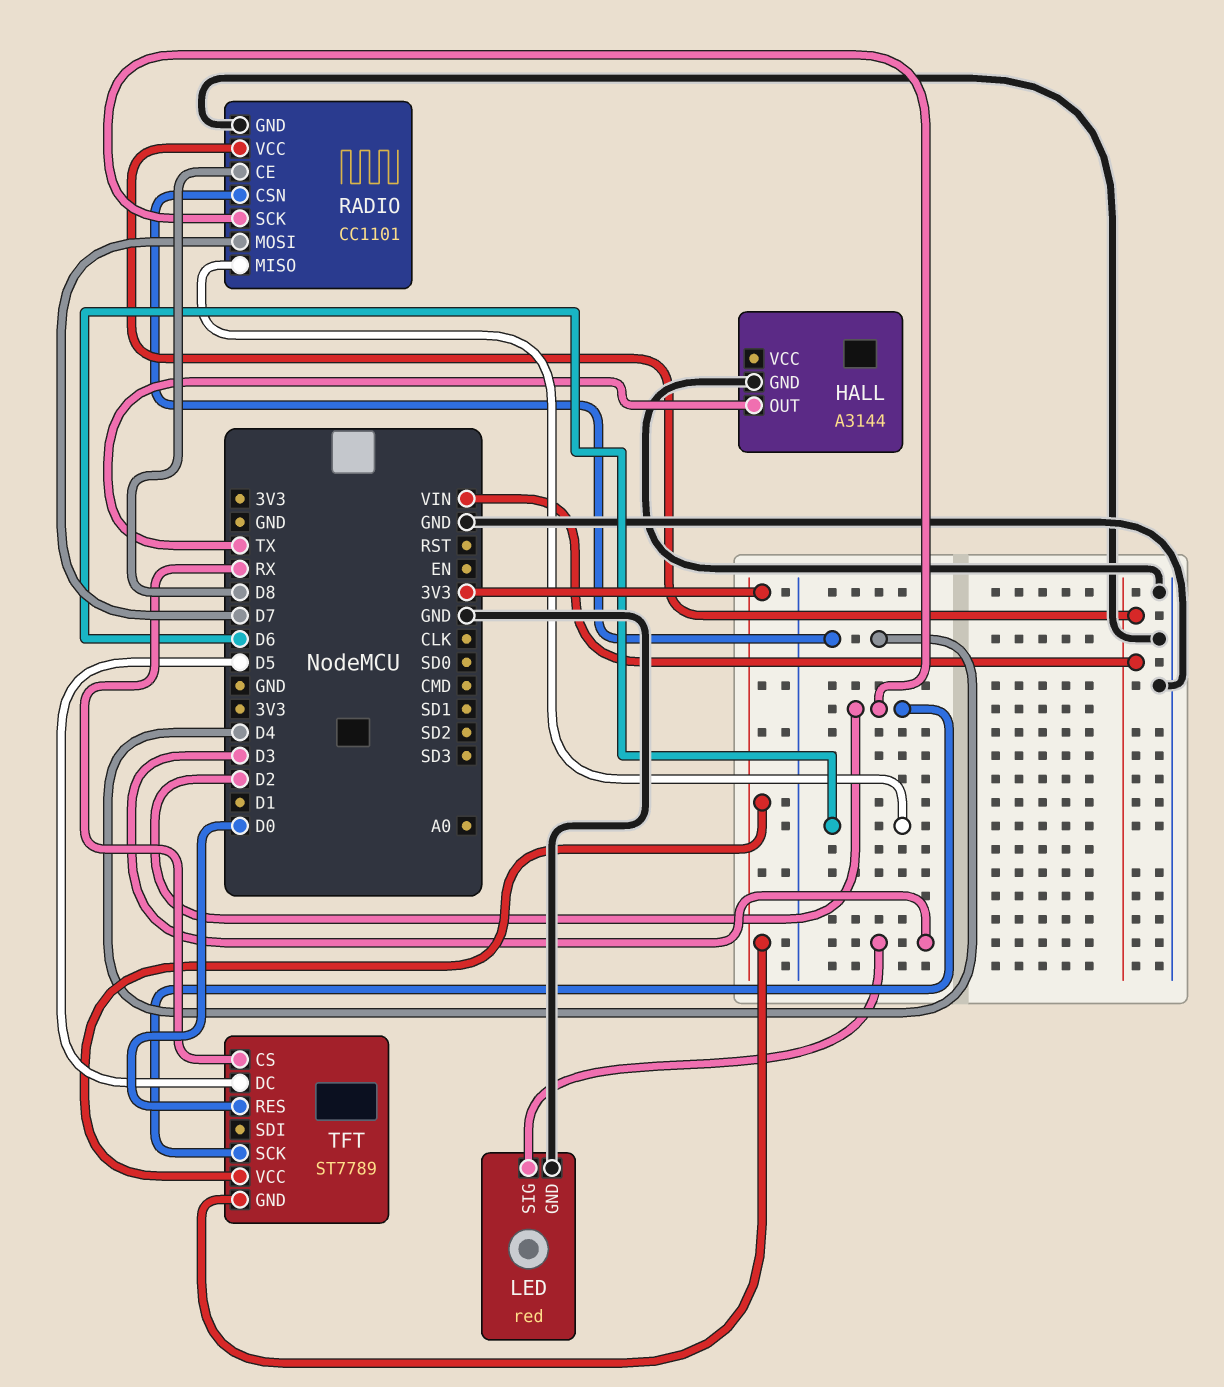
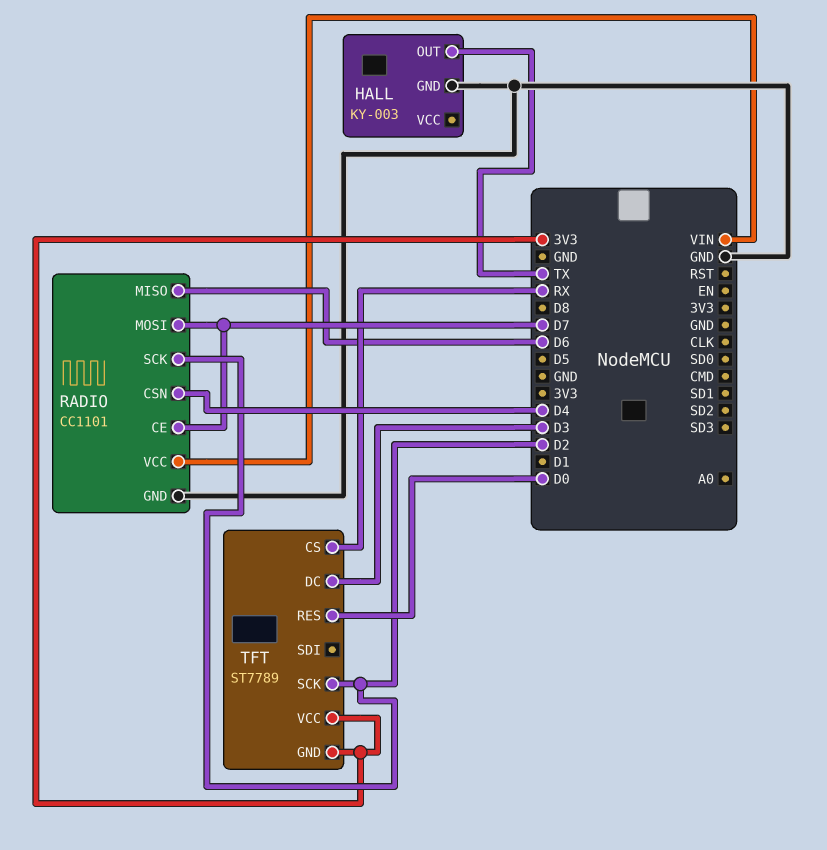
HALL: A3144 -> KY-003
LED: red -> none
LED pin GND: GND -> none
LED pin SIG: D3 -> none
RADIO pin CE: D8 -> D7
TFT pin DC: D5 -> D3

